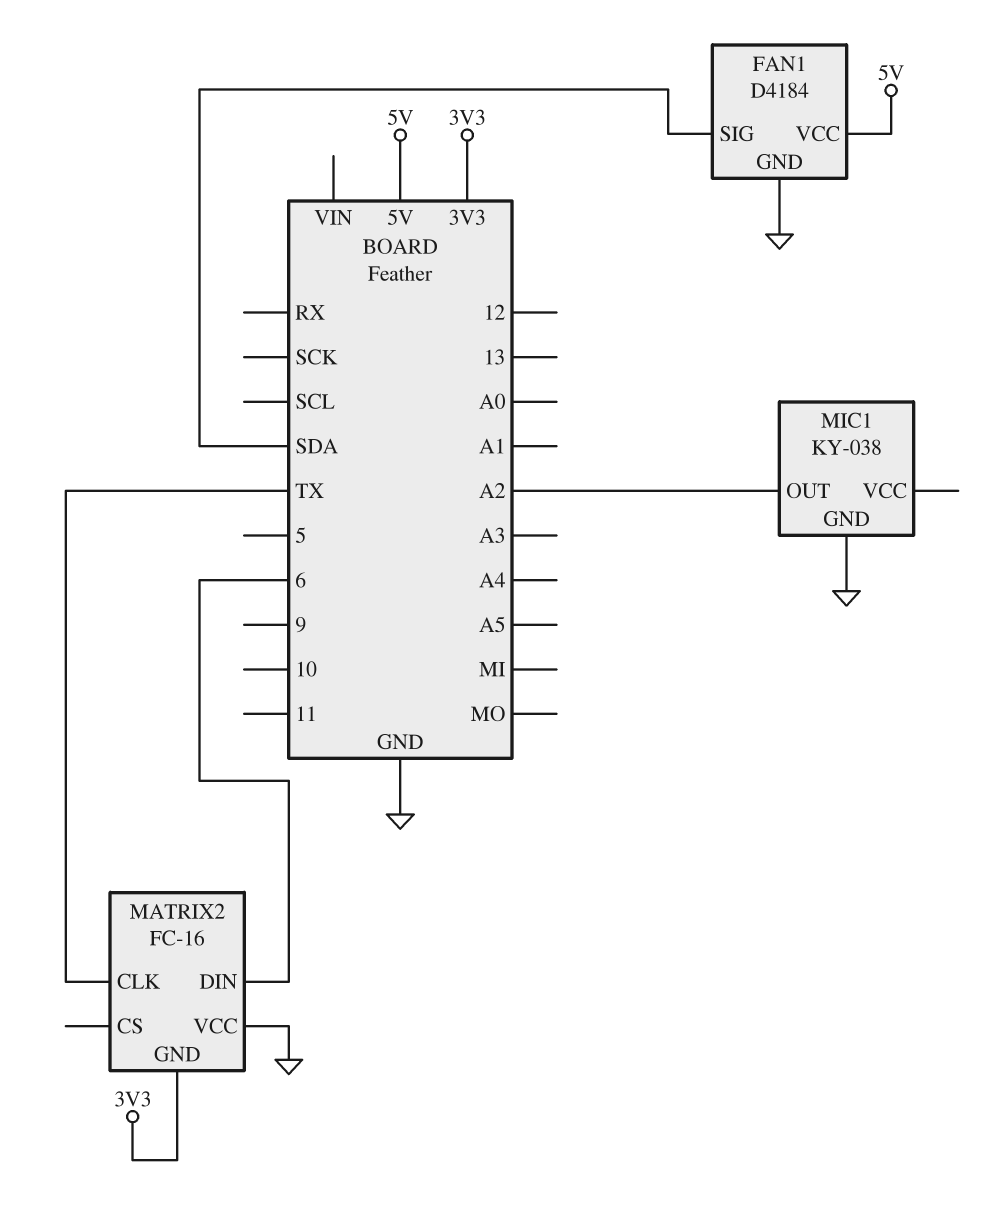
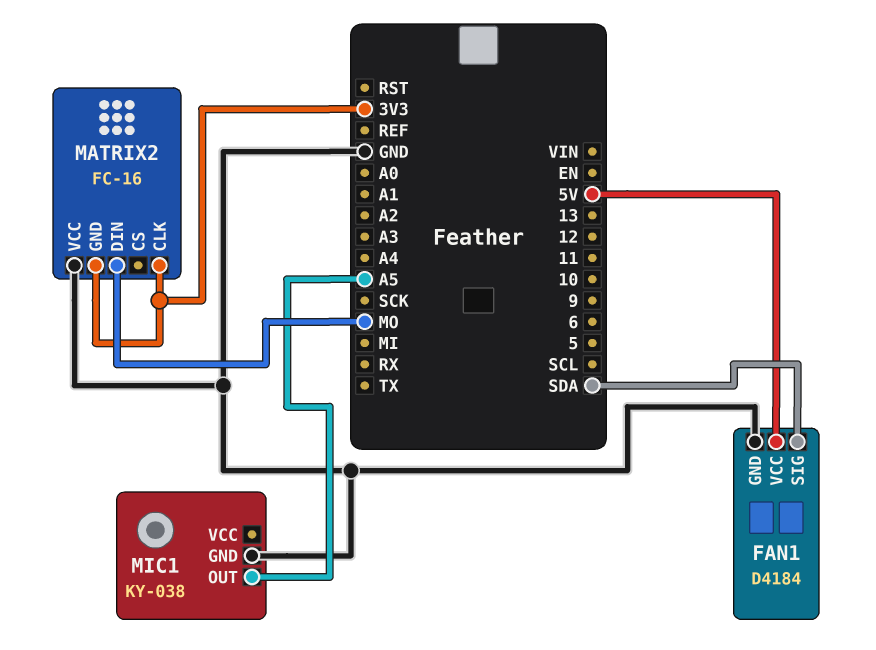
MATRIX2 pin CLK: TX -> 3V3
MATRIX2 pin DIN: 6 -> MO
MIC1 pin OUT: A2 -> A5

